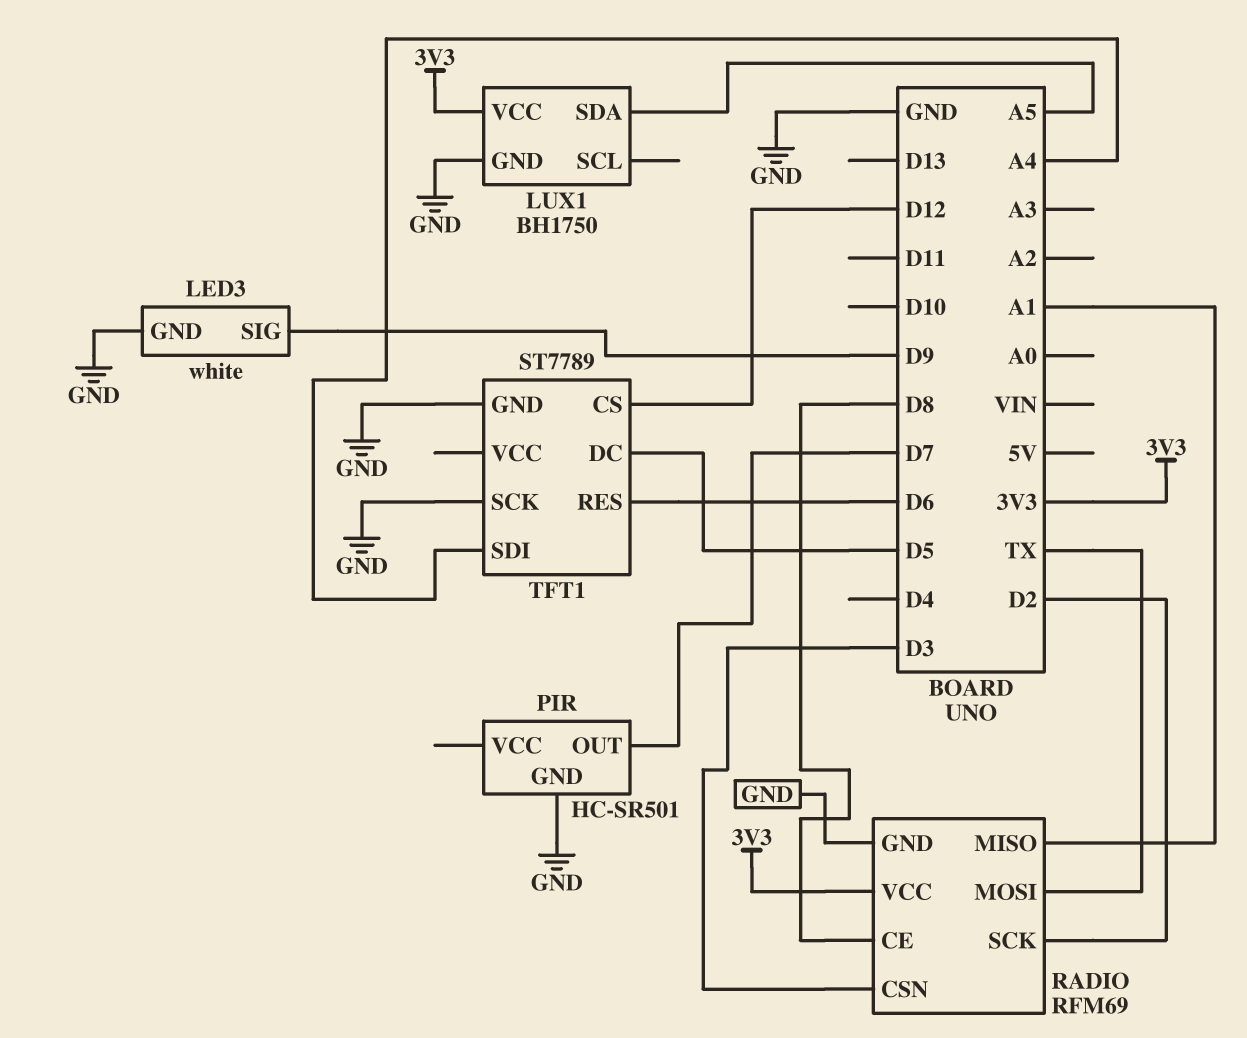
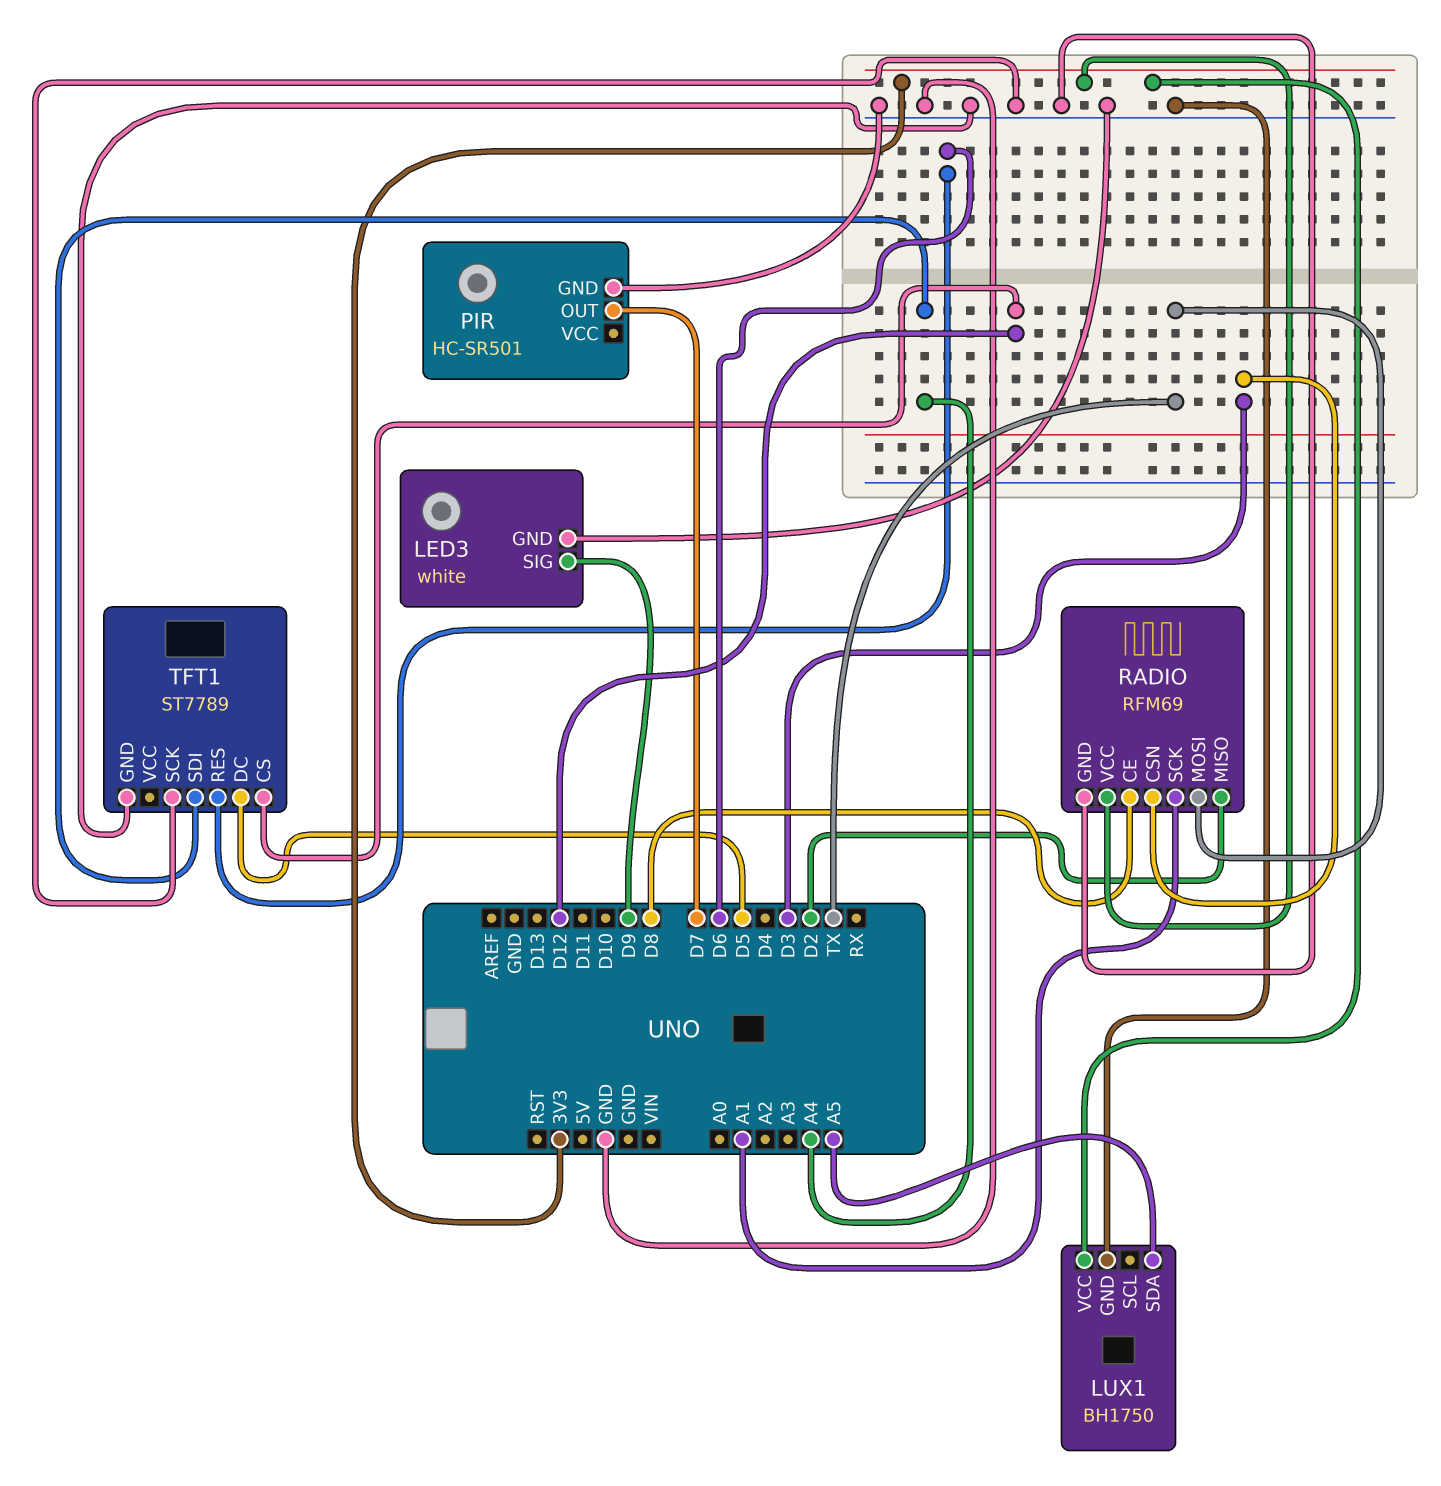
RADIO pin MISO: A1 -> D2
RADIO pin SCK: D2 -> A1

